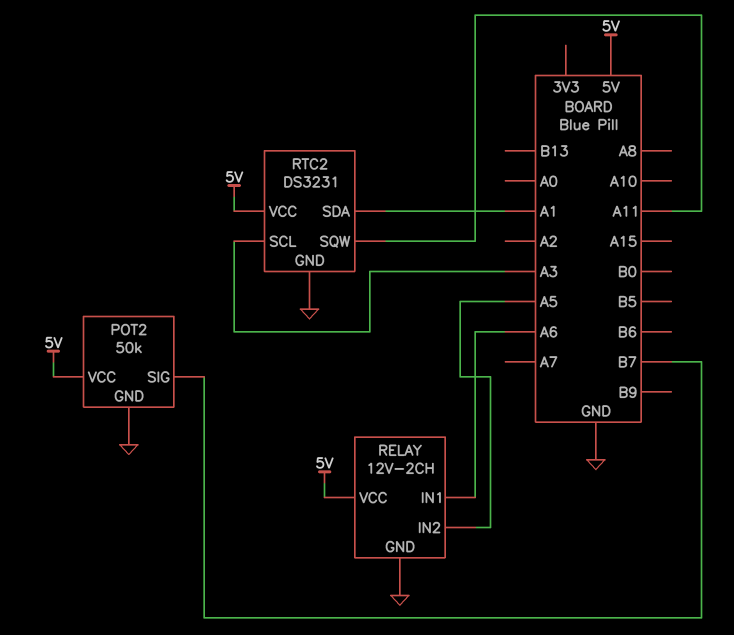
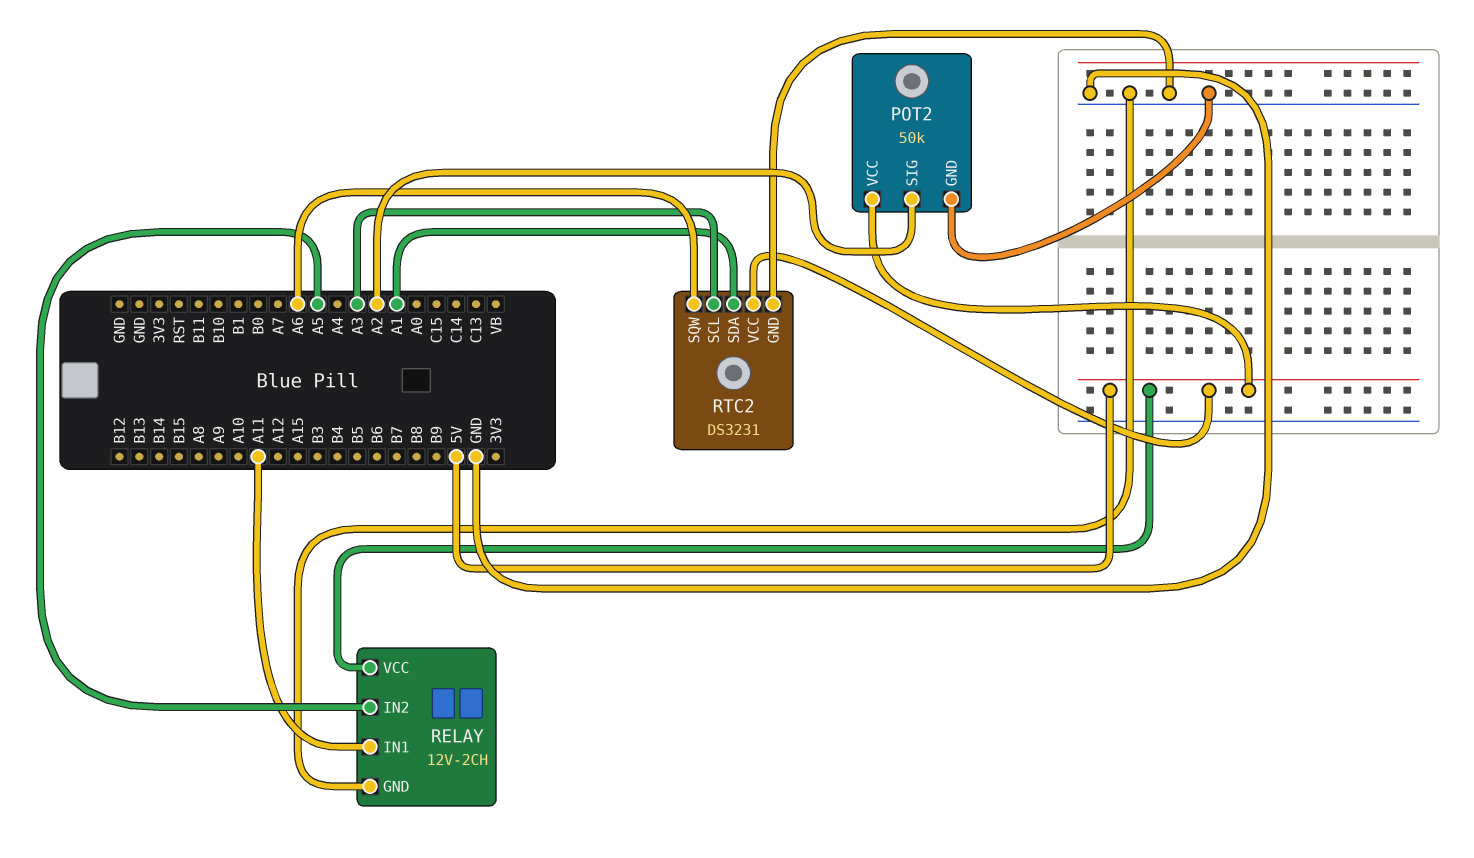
POT2 pin SIG: B7 -> A2
RELAY pin IN1: A6 -> A11
RTC2 pin SQW: A11 -> A6

